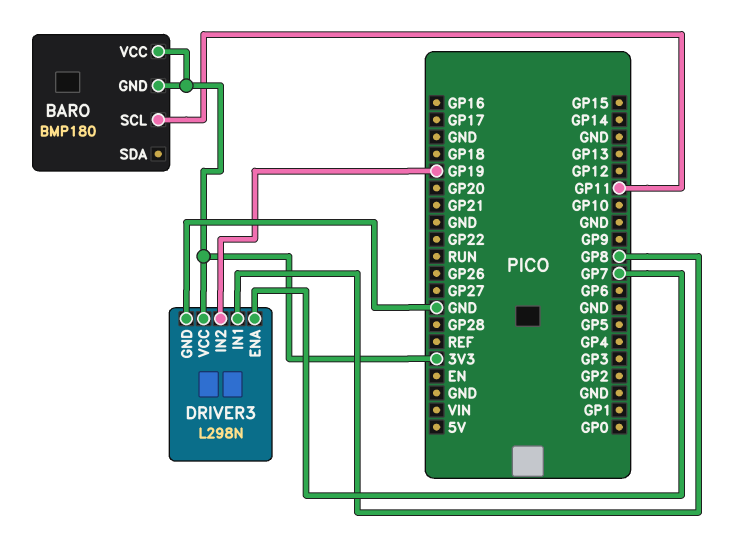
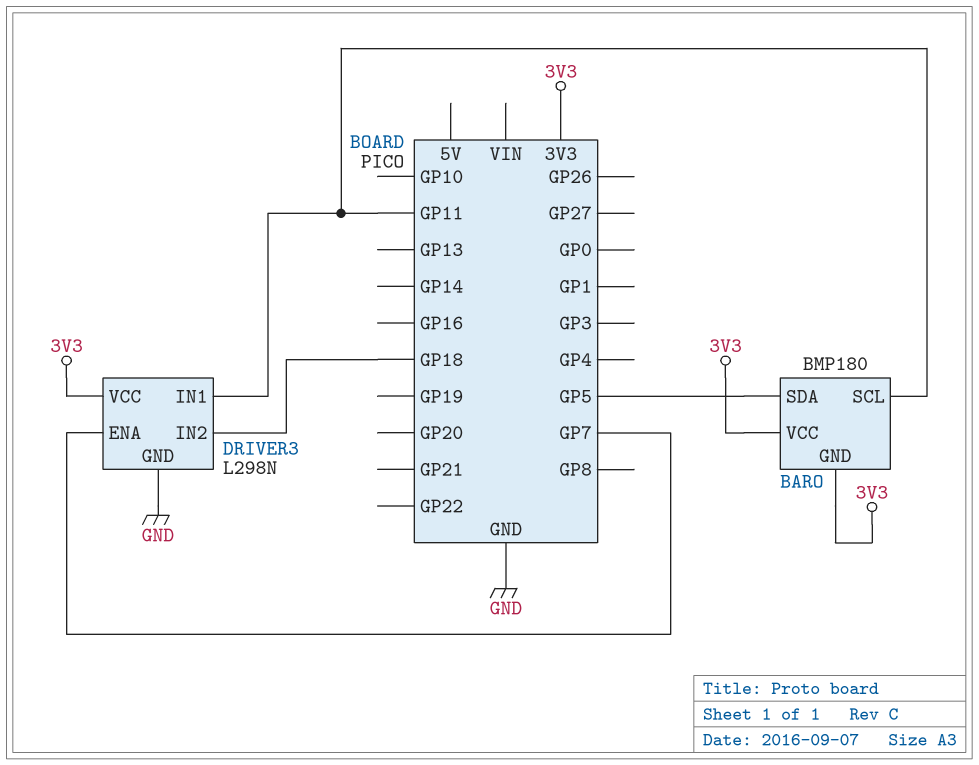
BARO pin SDA: none -> GP5
DRIVER3 pin IN1: GP8 -> GP11
DRIVER3 pin IN2: GP19 -> GP18

